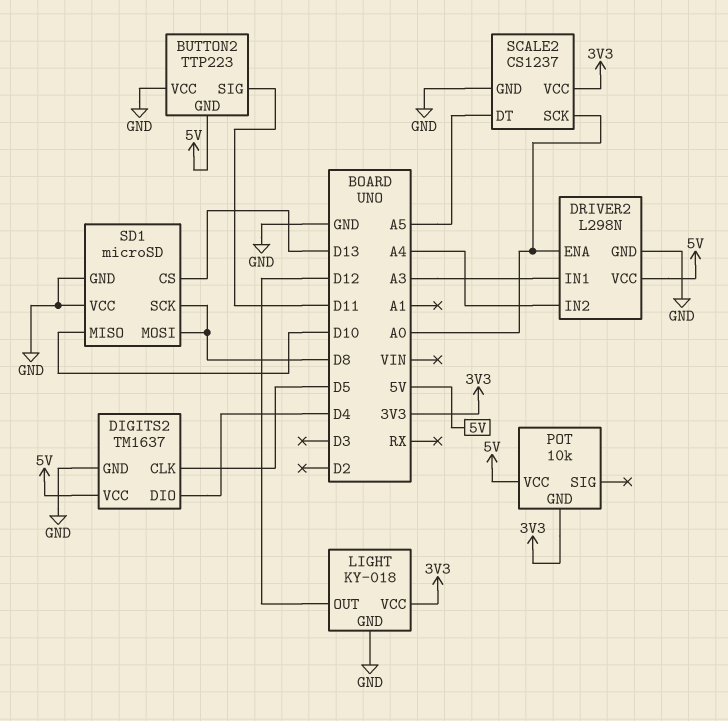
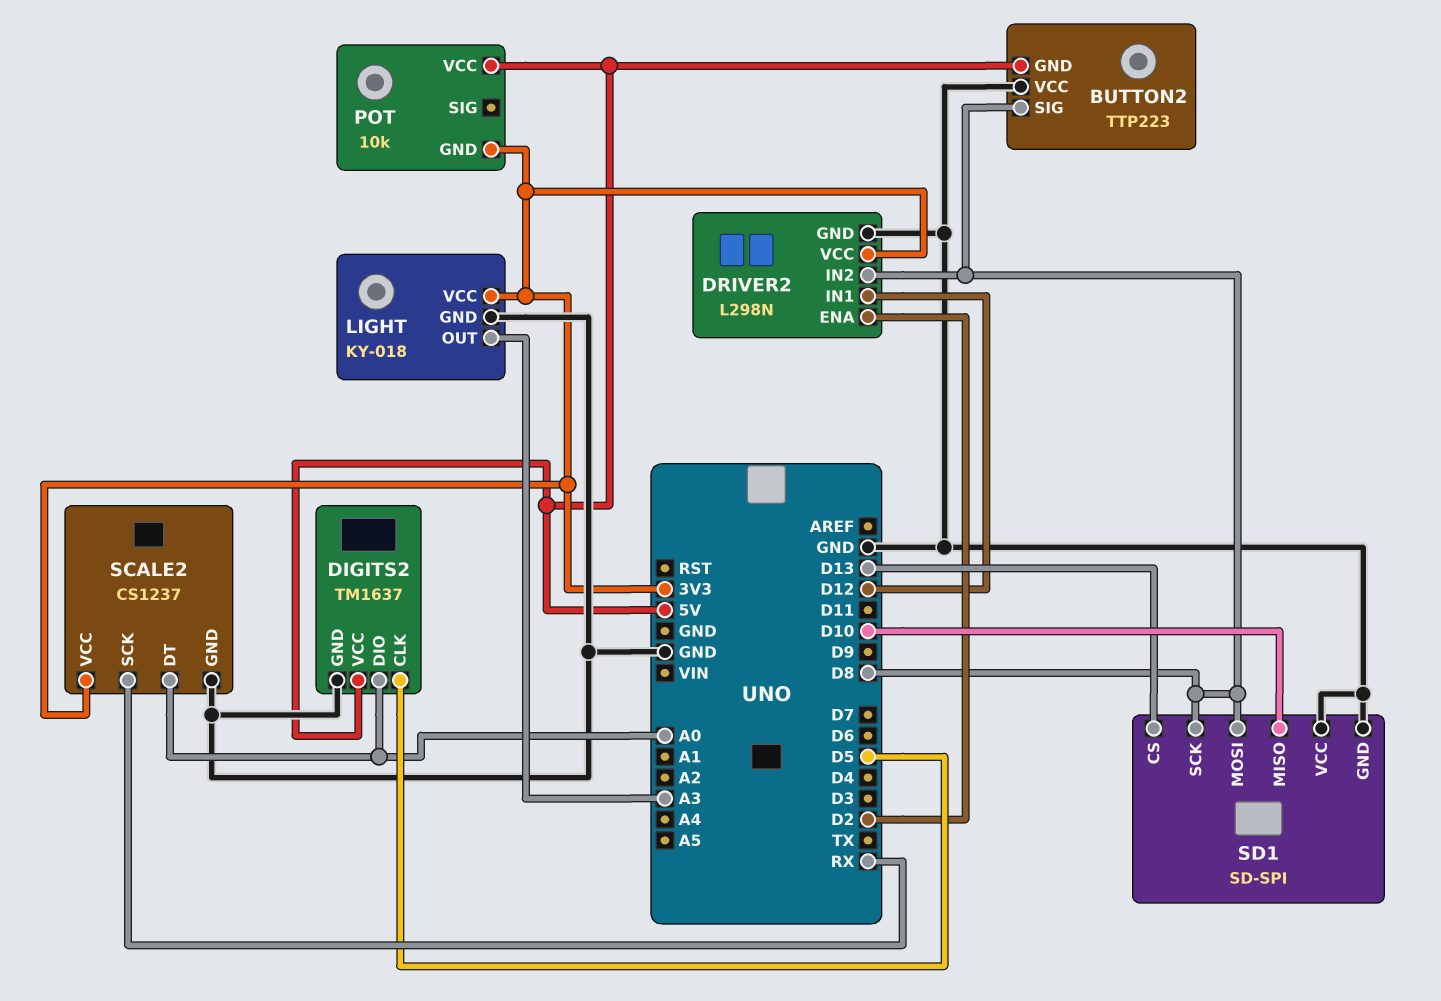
BUTTON2 pin SIG: D11 -> D8
DIGITS2 pin DIO: D4 -> A0
DRIVER2 pin ENA: A0 -> D2
DRIVER2 pin IN1: A3 -> D12
DRIVER2 pin IN2: A4 -> D8
DRIVER2 pin VCC: 5V -> 3V3
LIGHT pin OUT: D12 -> A3
SCALE2 pin DT: A5 -> A0
SCALE2 pin SCK: A0 -> RX
SD1: microSD -> SD-SPI

